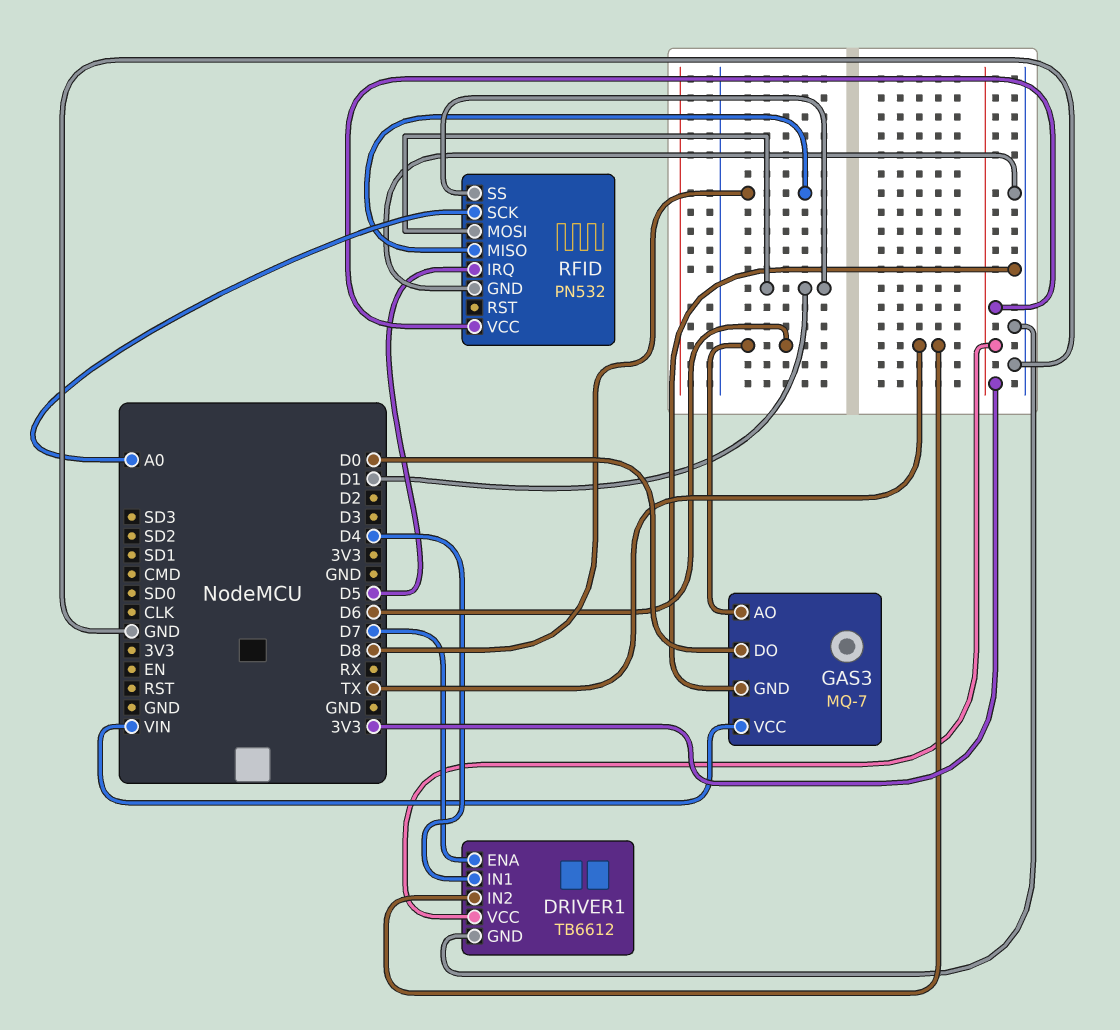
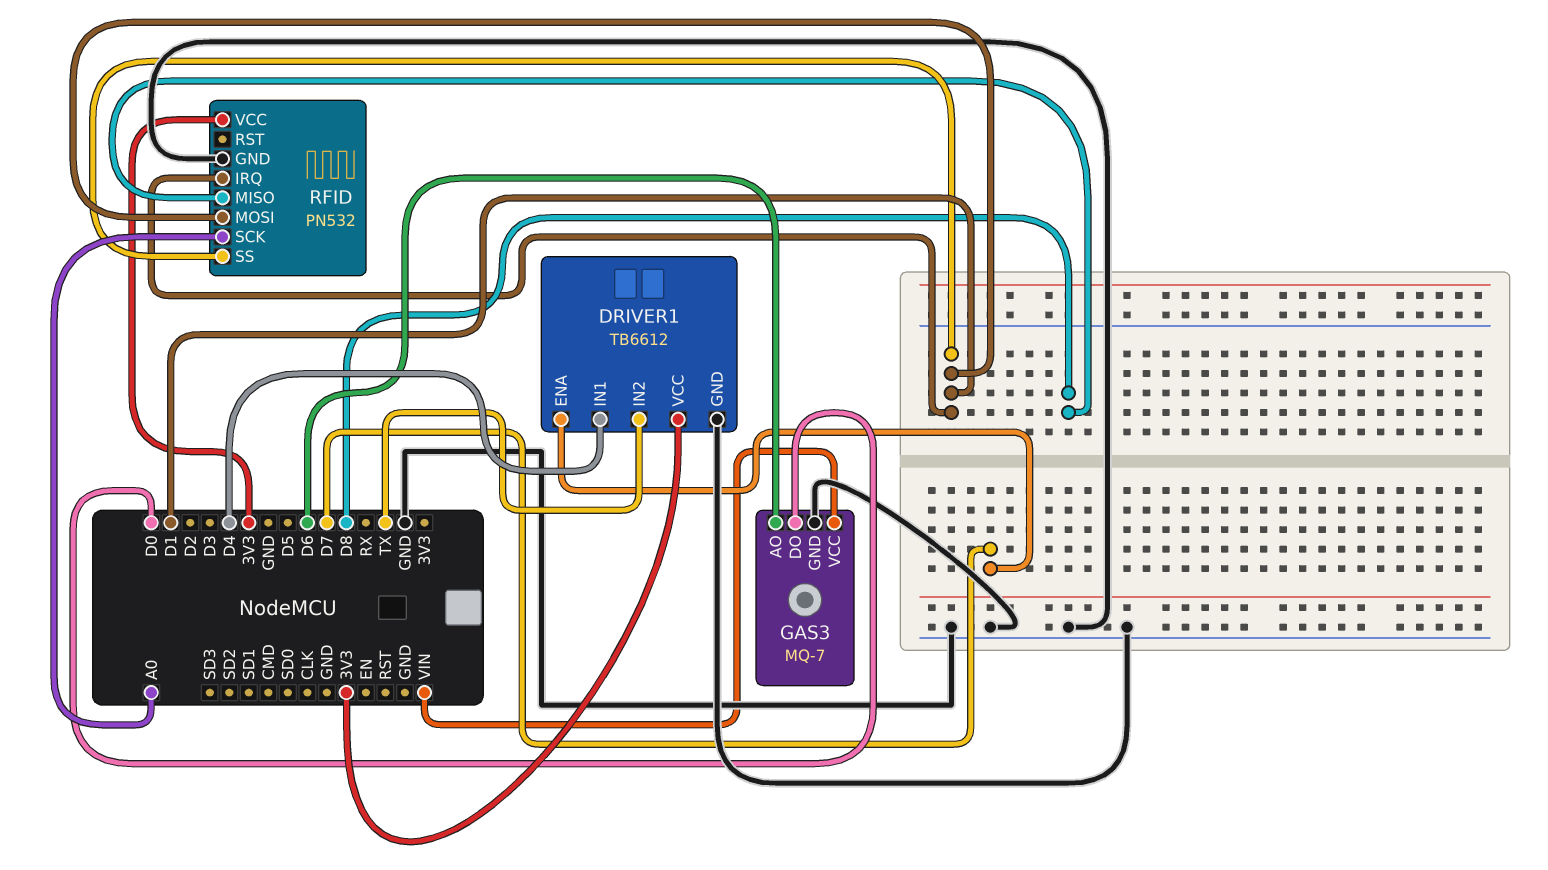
RFID pin IRQ: D5 -> D1

